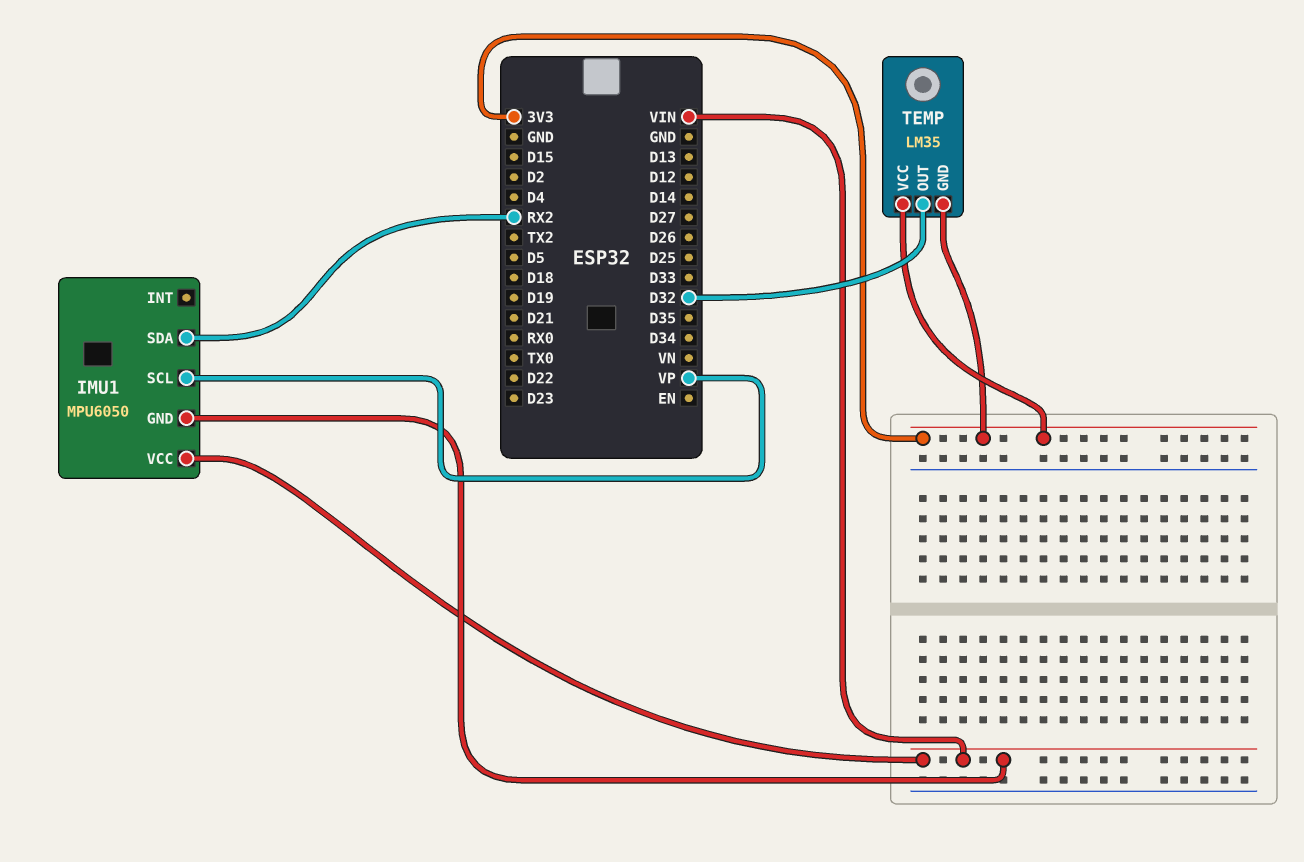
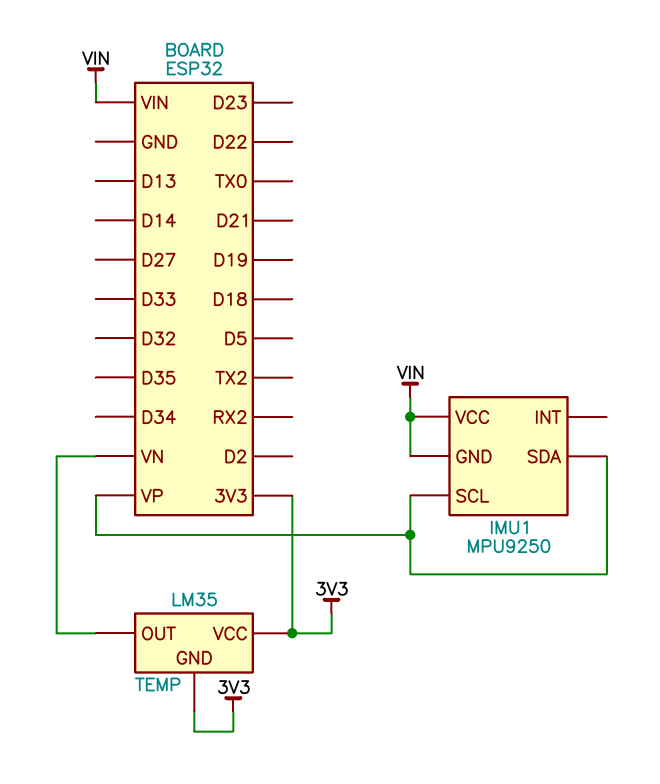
IMU1: MPU6050 -> MPU9250
IMU1 pin SDA: RX2 -> VP
TEMP pin OUT: D32 -> VN

